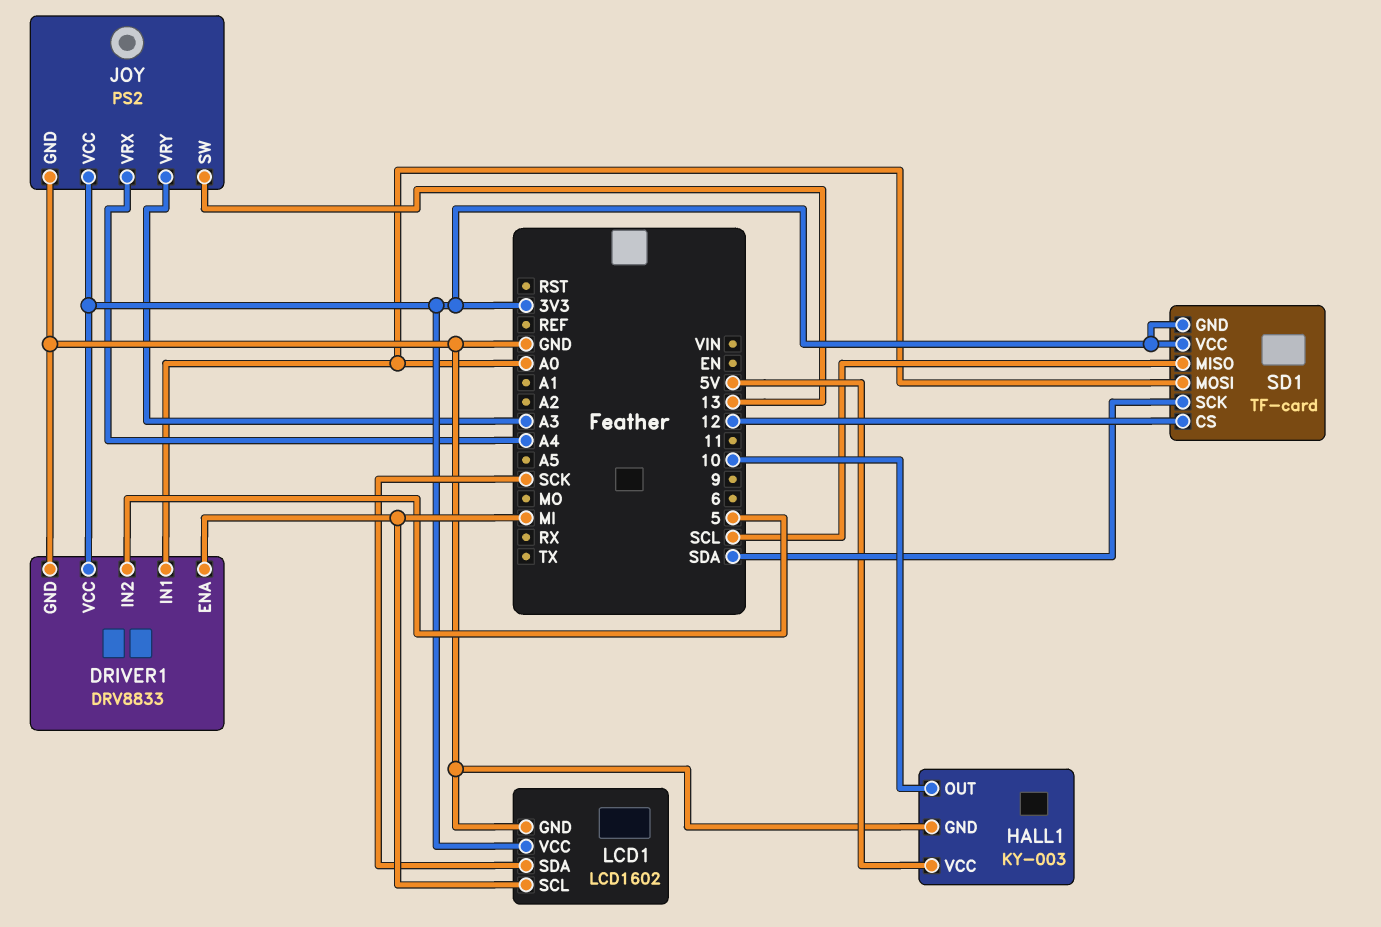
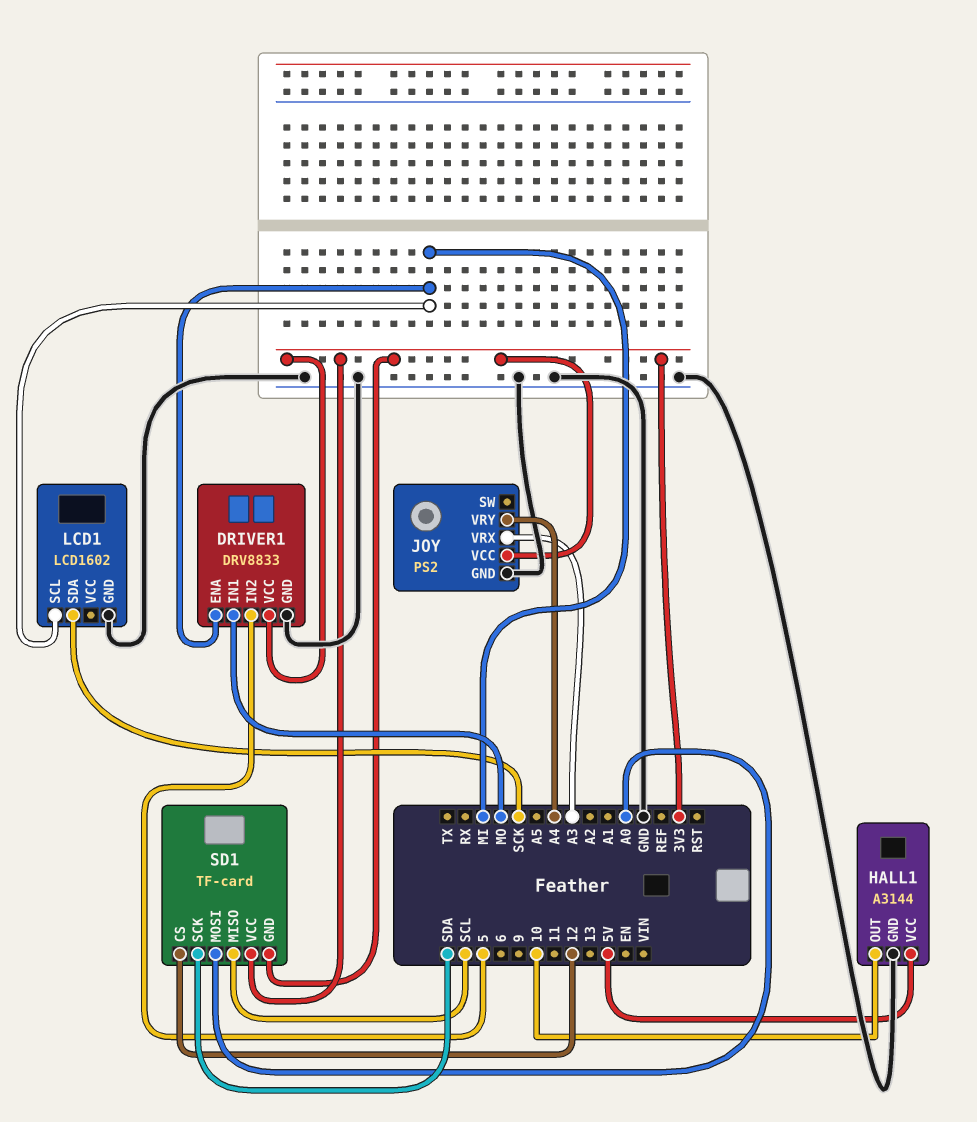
DRIVER1 pin IN1: A0 -> MO
HALL1: KY-003 -> A3144
JOY pin SW: 13 -> none
JOY pin VRX: A4 -> A3
JOY pin VRY: A3 -> A4
LCD1 pin VCC: 3V3 -> none

